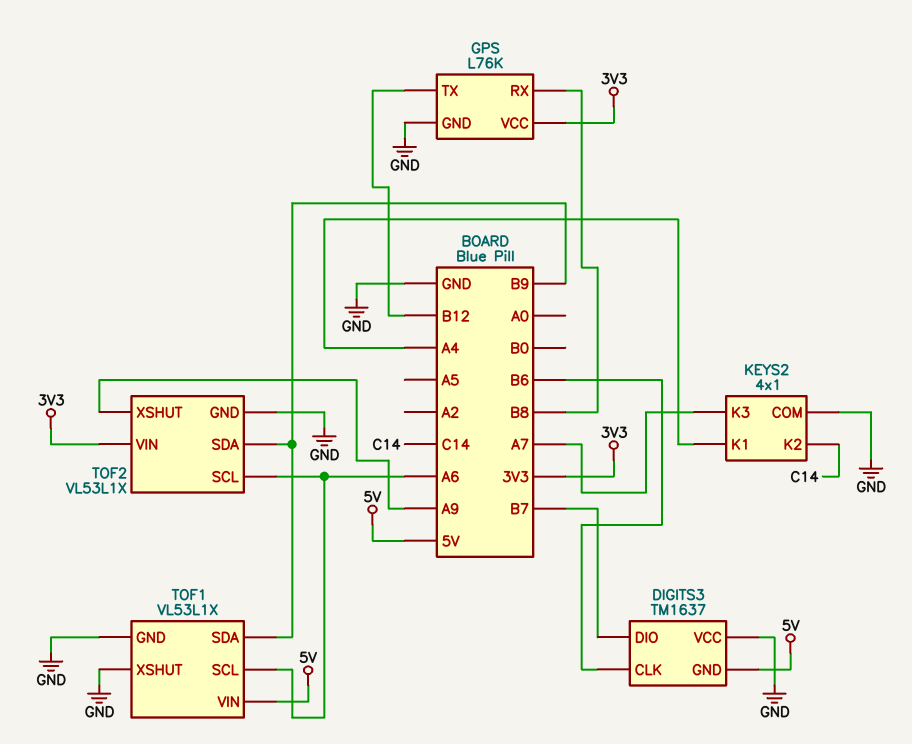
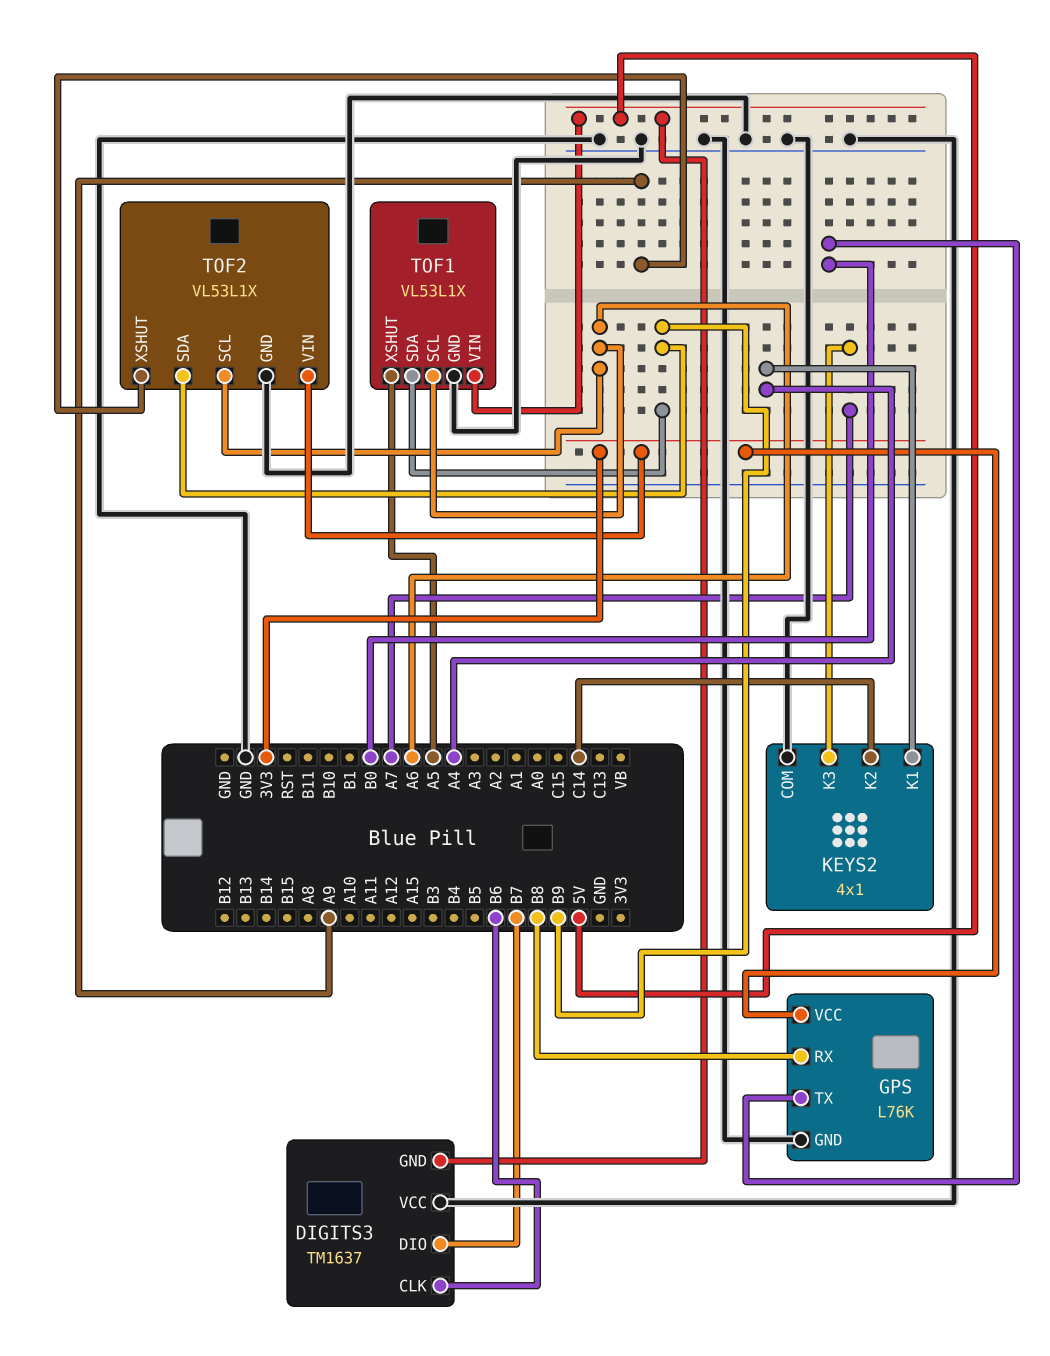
GPS pin TX: B12 -> B0
TOF1 pin XSHUT: GND -> A5

